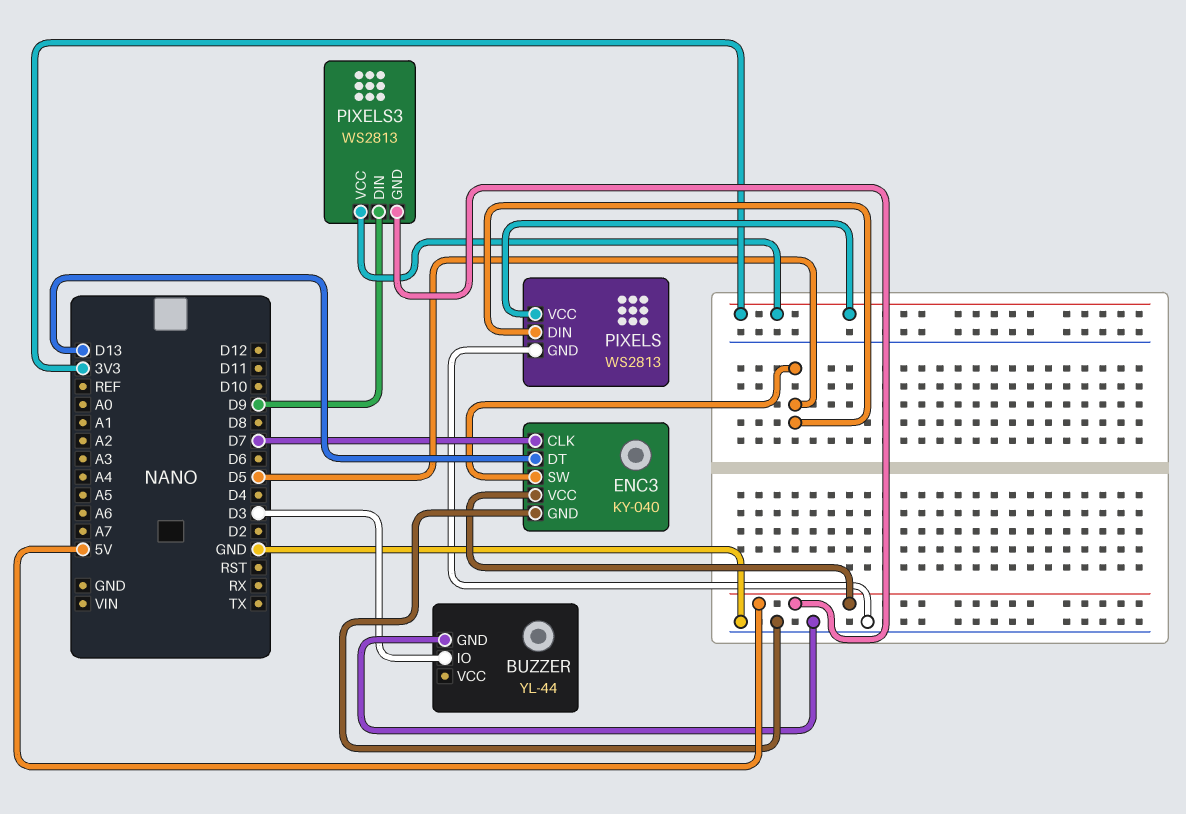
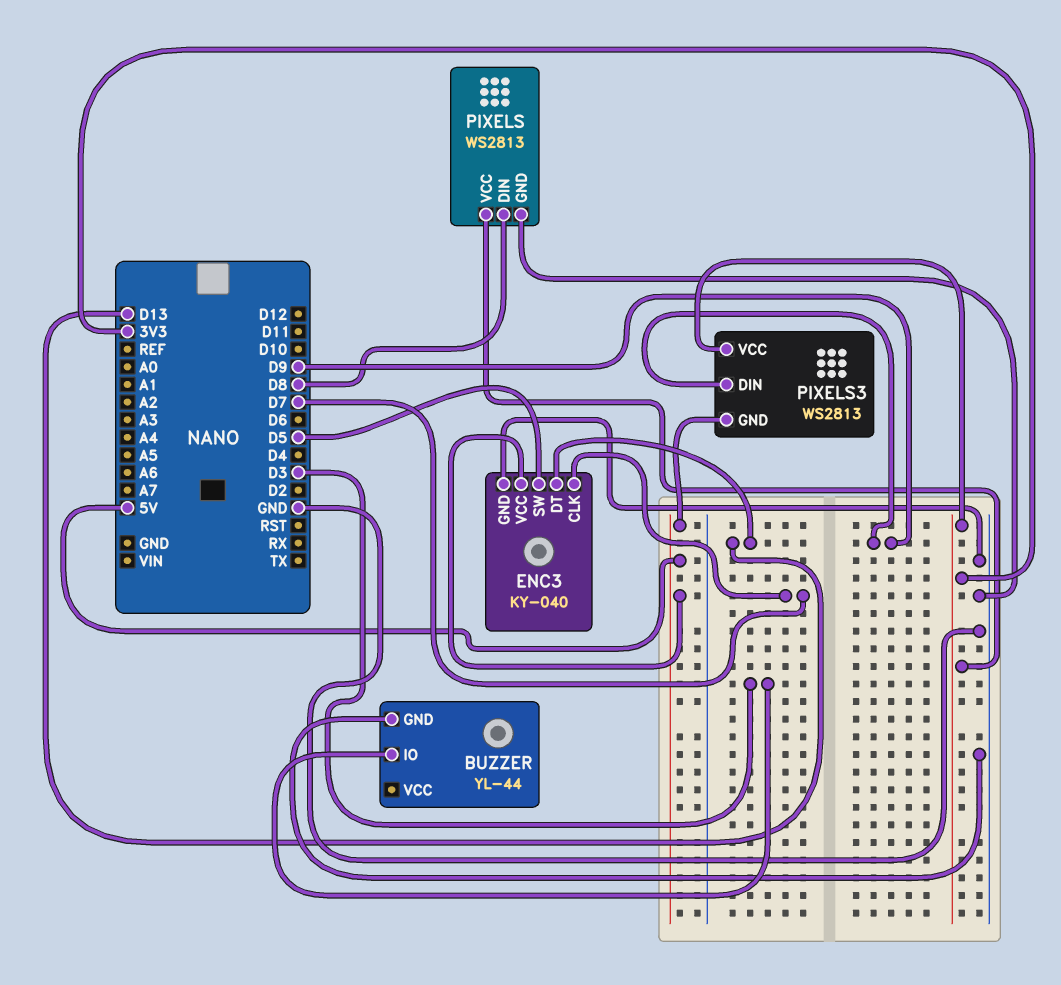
PIXELS pin DIN: D5 -> D8

